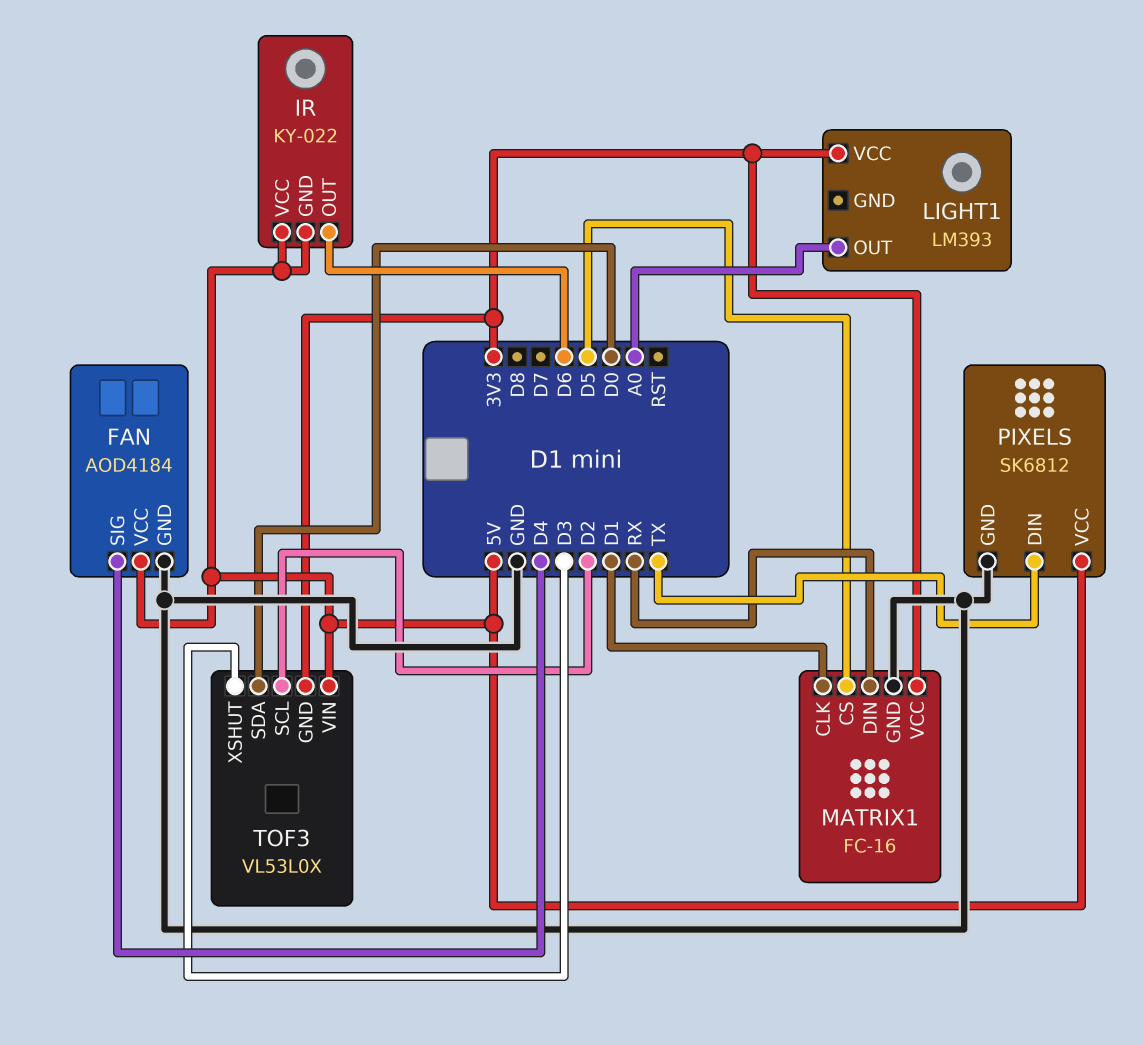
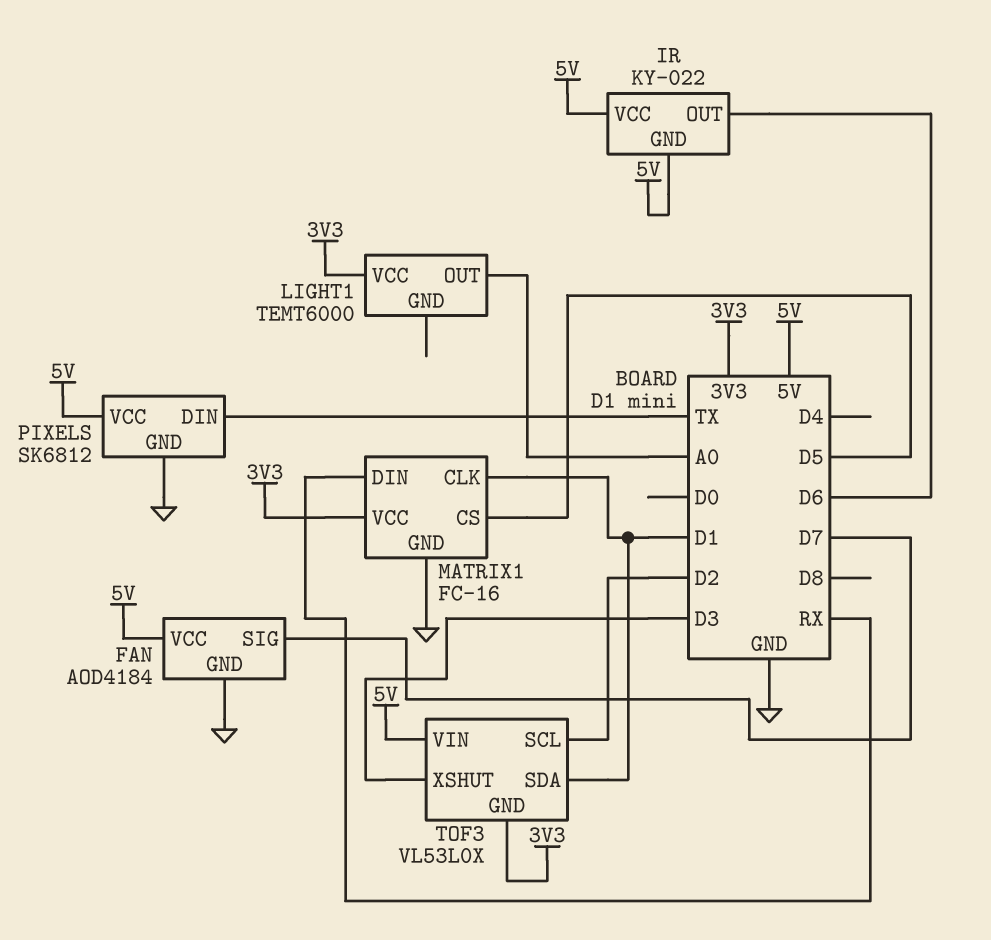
FAN pin SIG: D4 -> D7
LIGHT1: LM393 -> TEMT6000
TOF3 pin SDA: D0 -> D1

